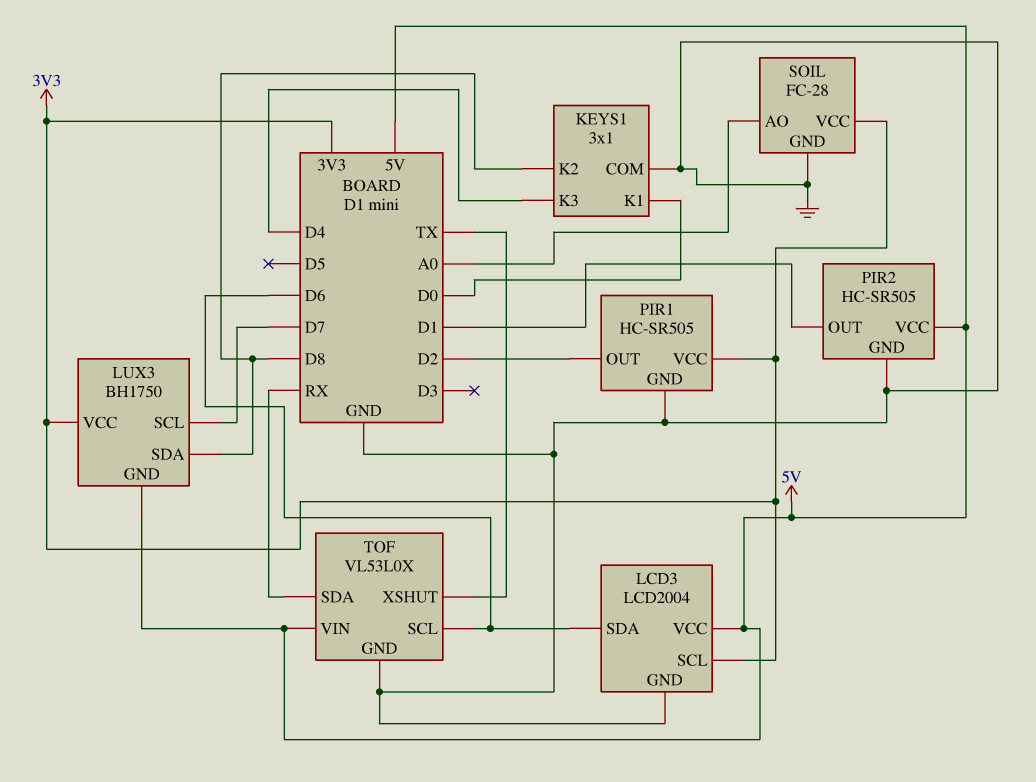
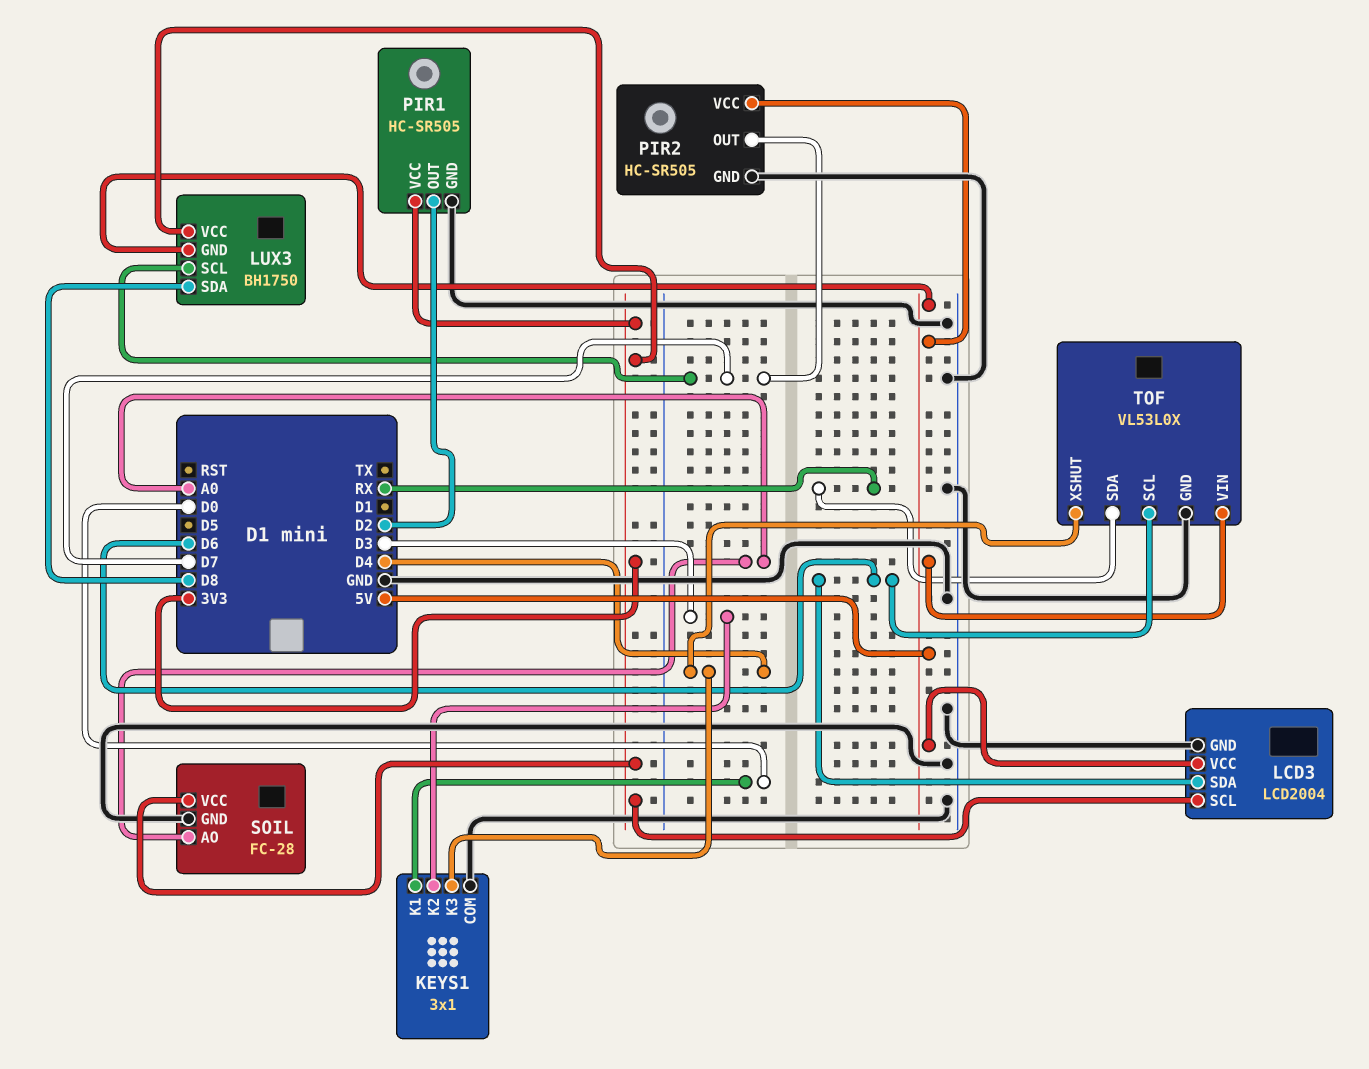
KEYS1 pin K2: D8 -> D3
PIR2 pin OUT: D1 -> D7
TOF pin XSHUT: TX -> D4

